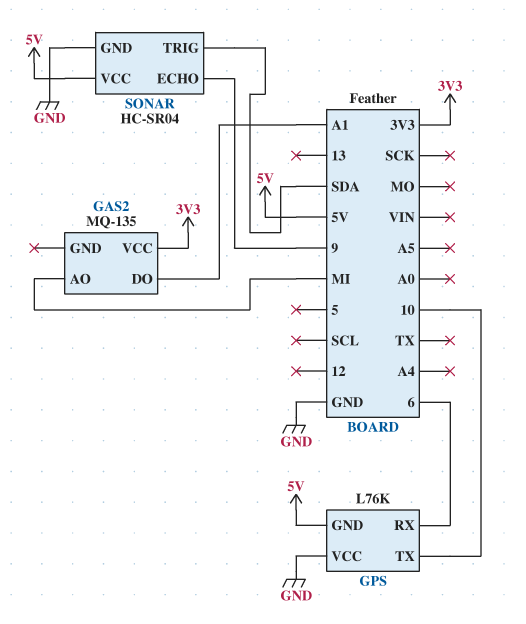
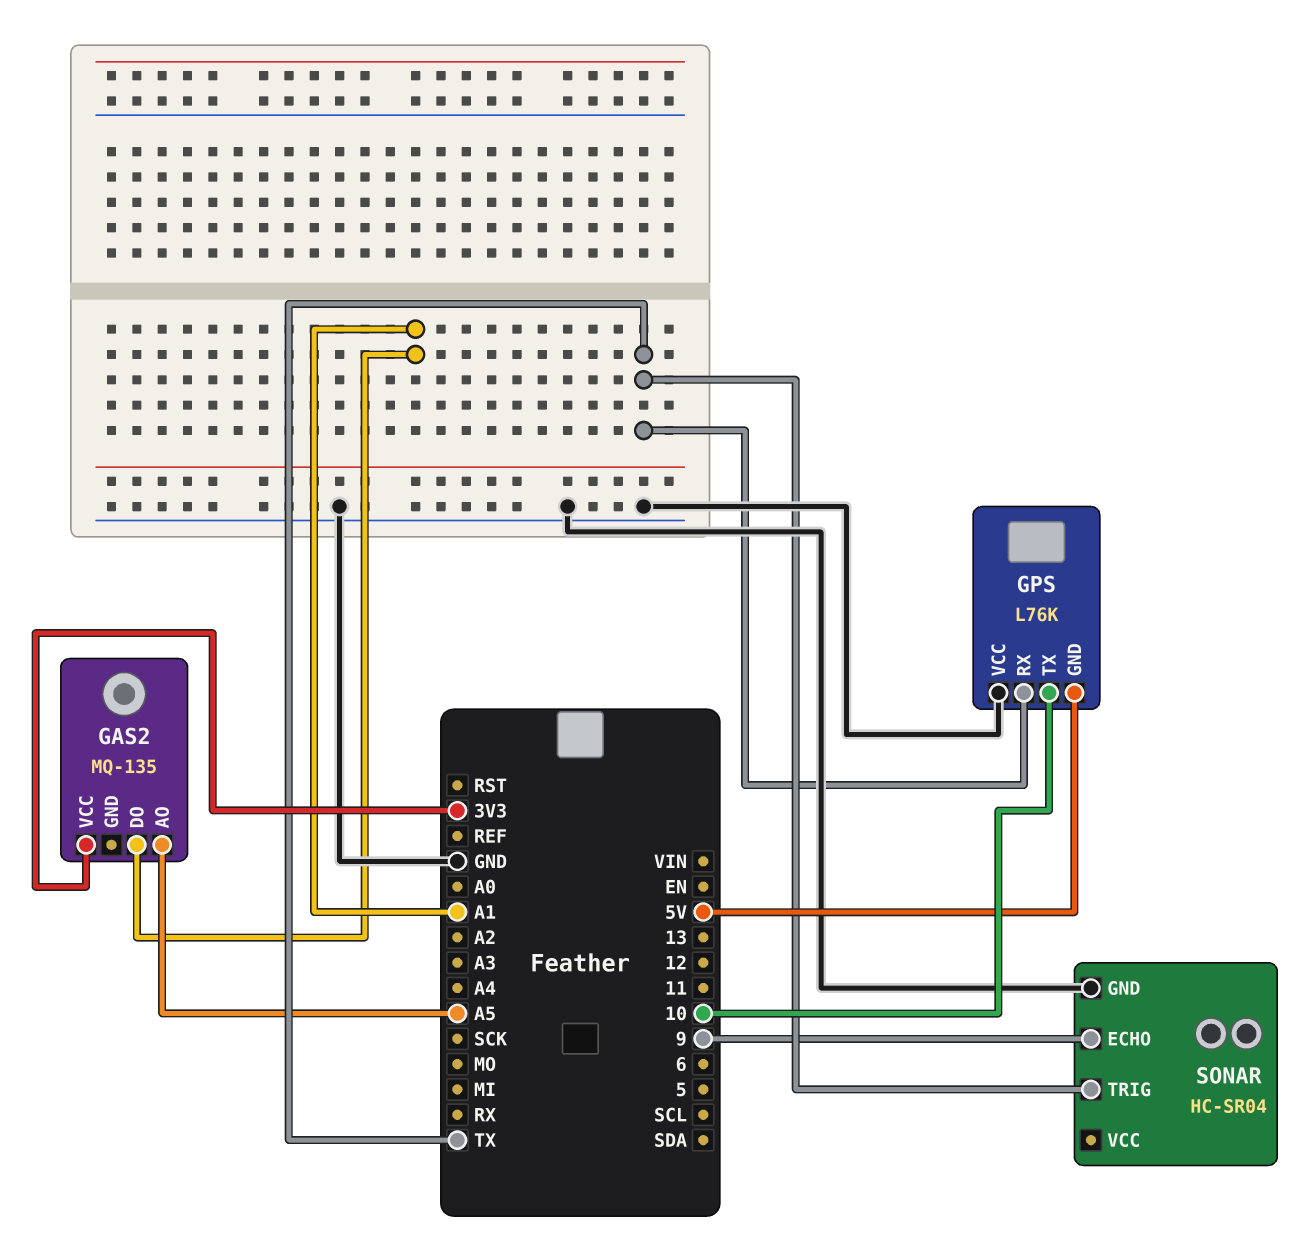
GAS2 pin AO: MI -> A5
GPS pin RX: 6 -> TX
SONAR pin TRIG: SDA -> TX
SONAR pin VCC: 5V -> none

